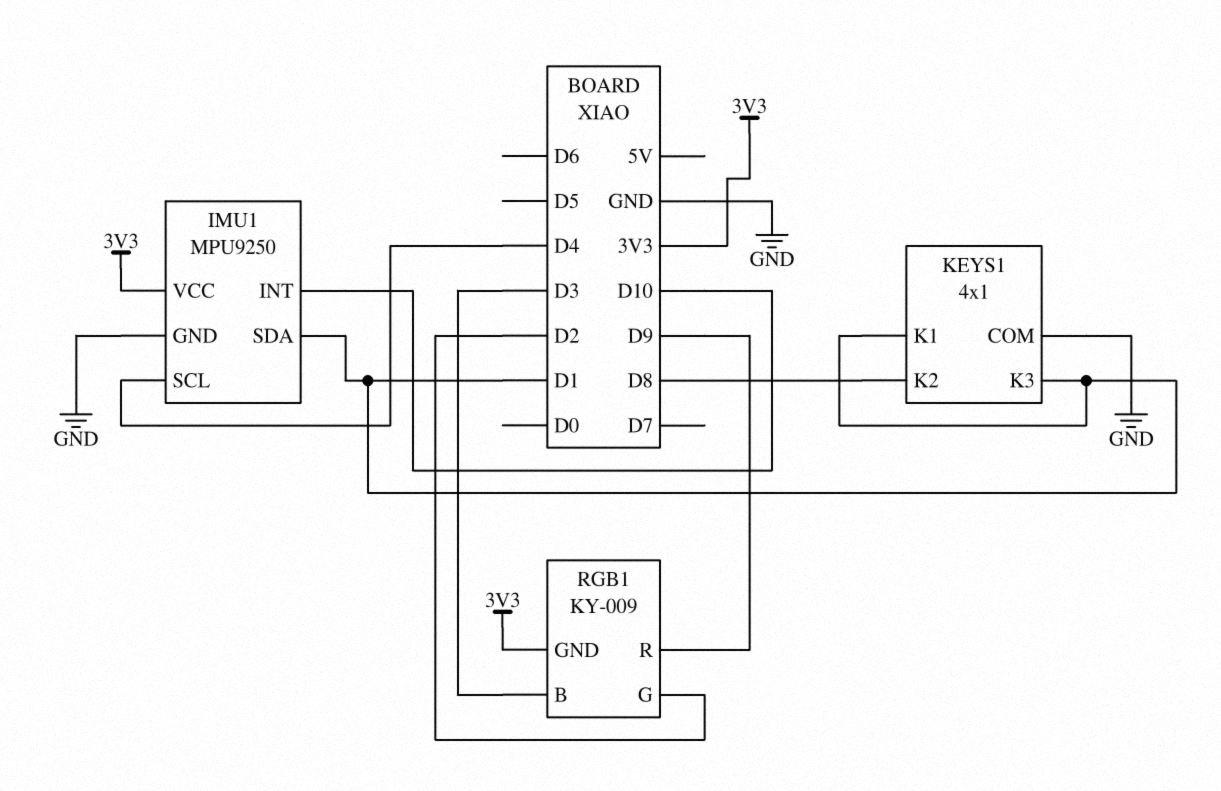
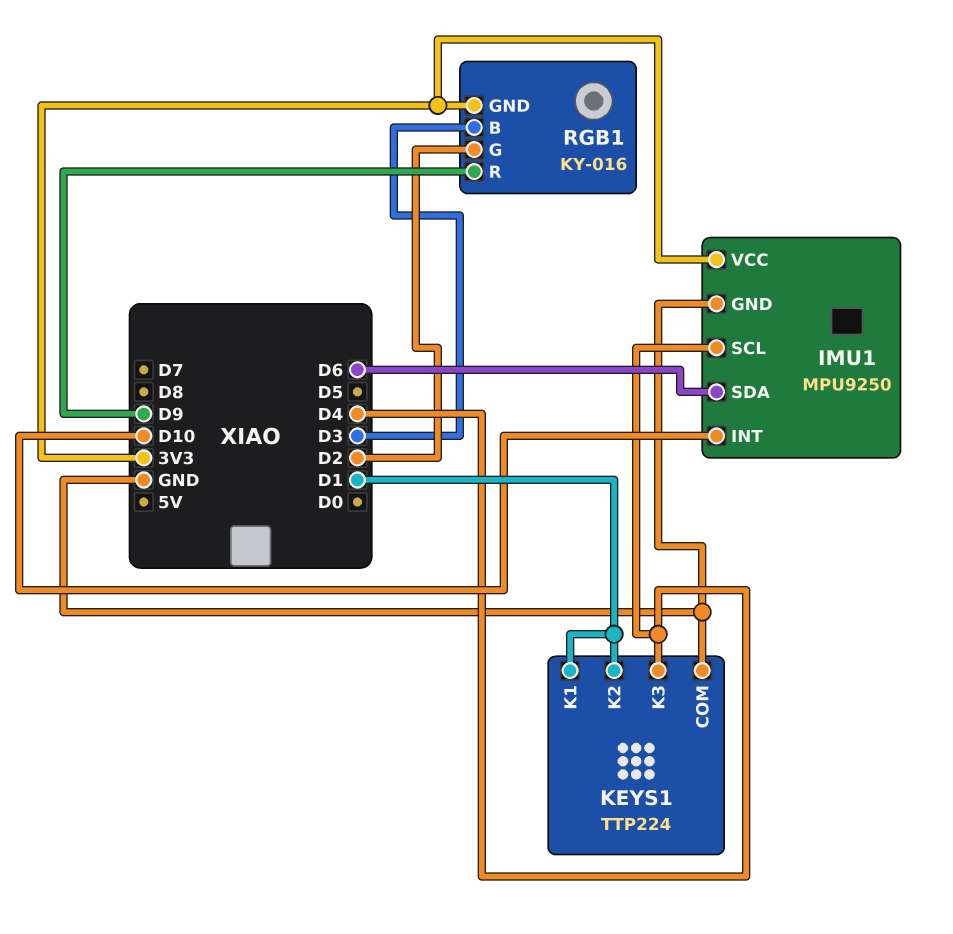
IMU1 pin SDA: D1 -> D6
KEYS1: 4x1 -> TTP224
KEYS1 pin K2: D8 -> D1
KEYS1 pin K3: D1 -> D4
RGB1: KY-009 -> KY-016

